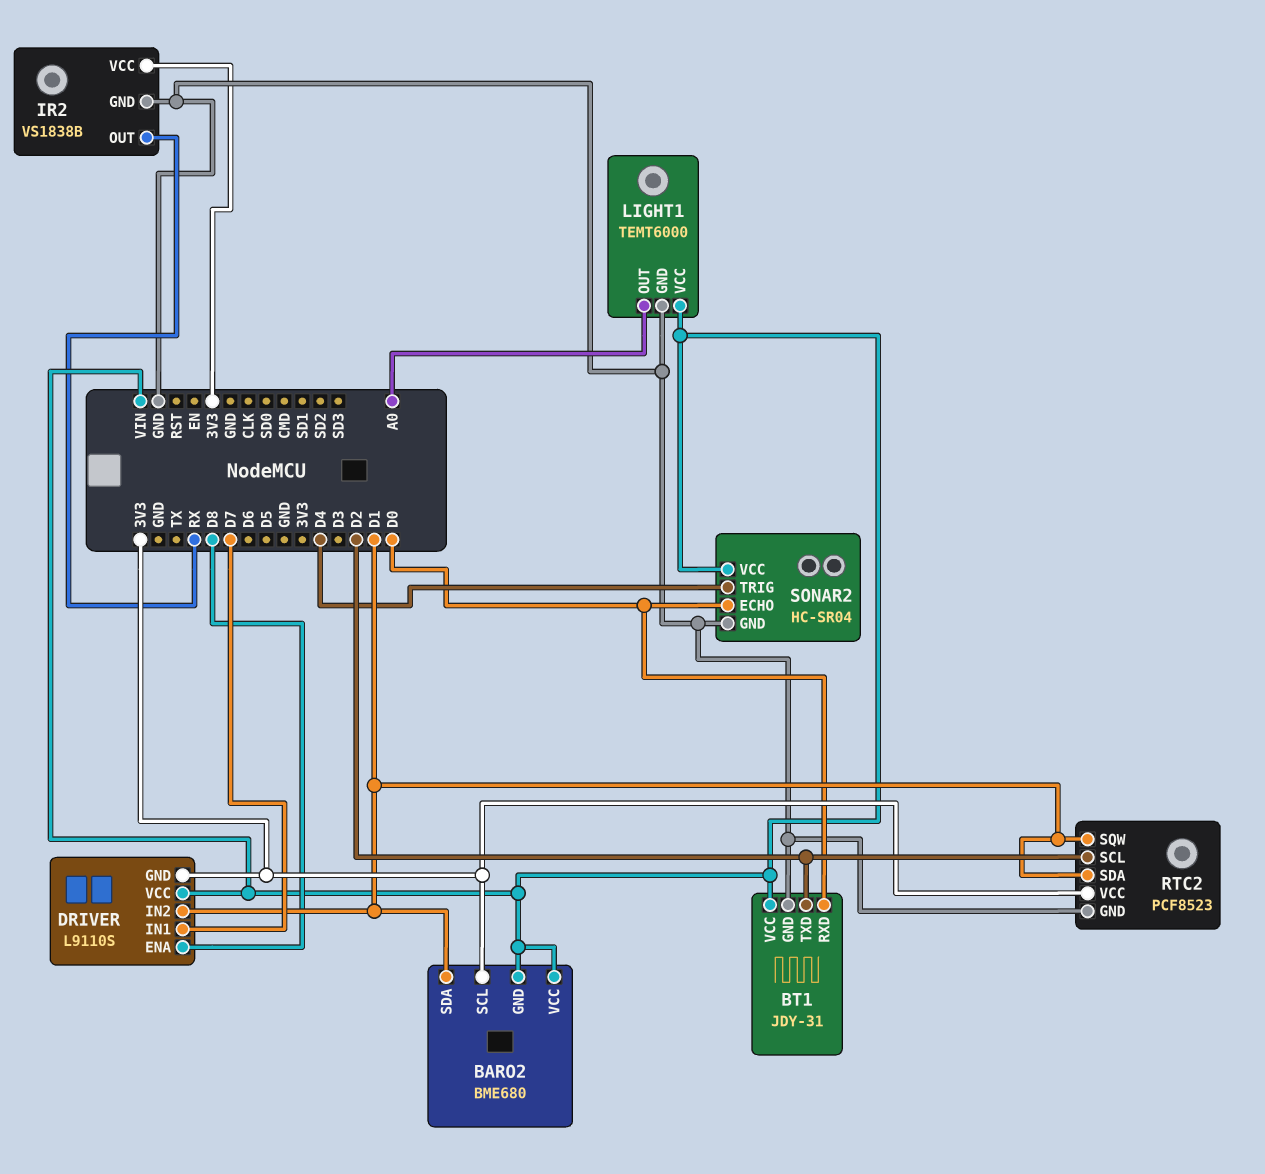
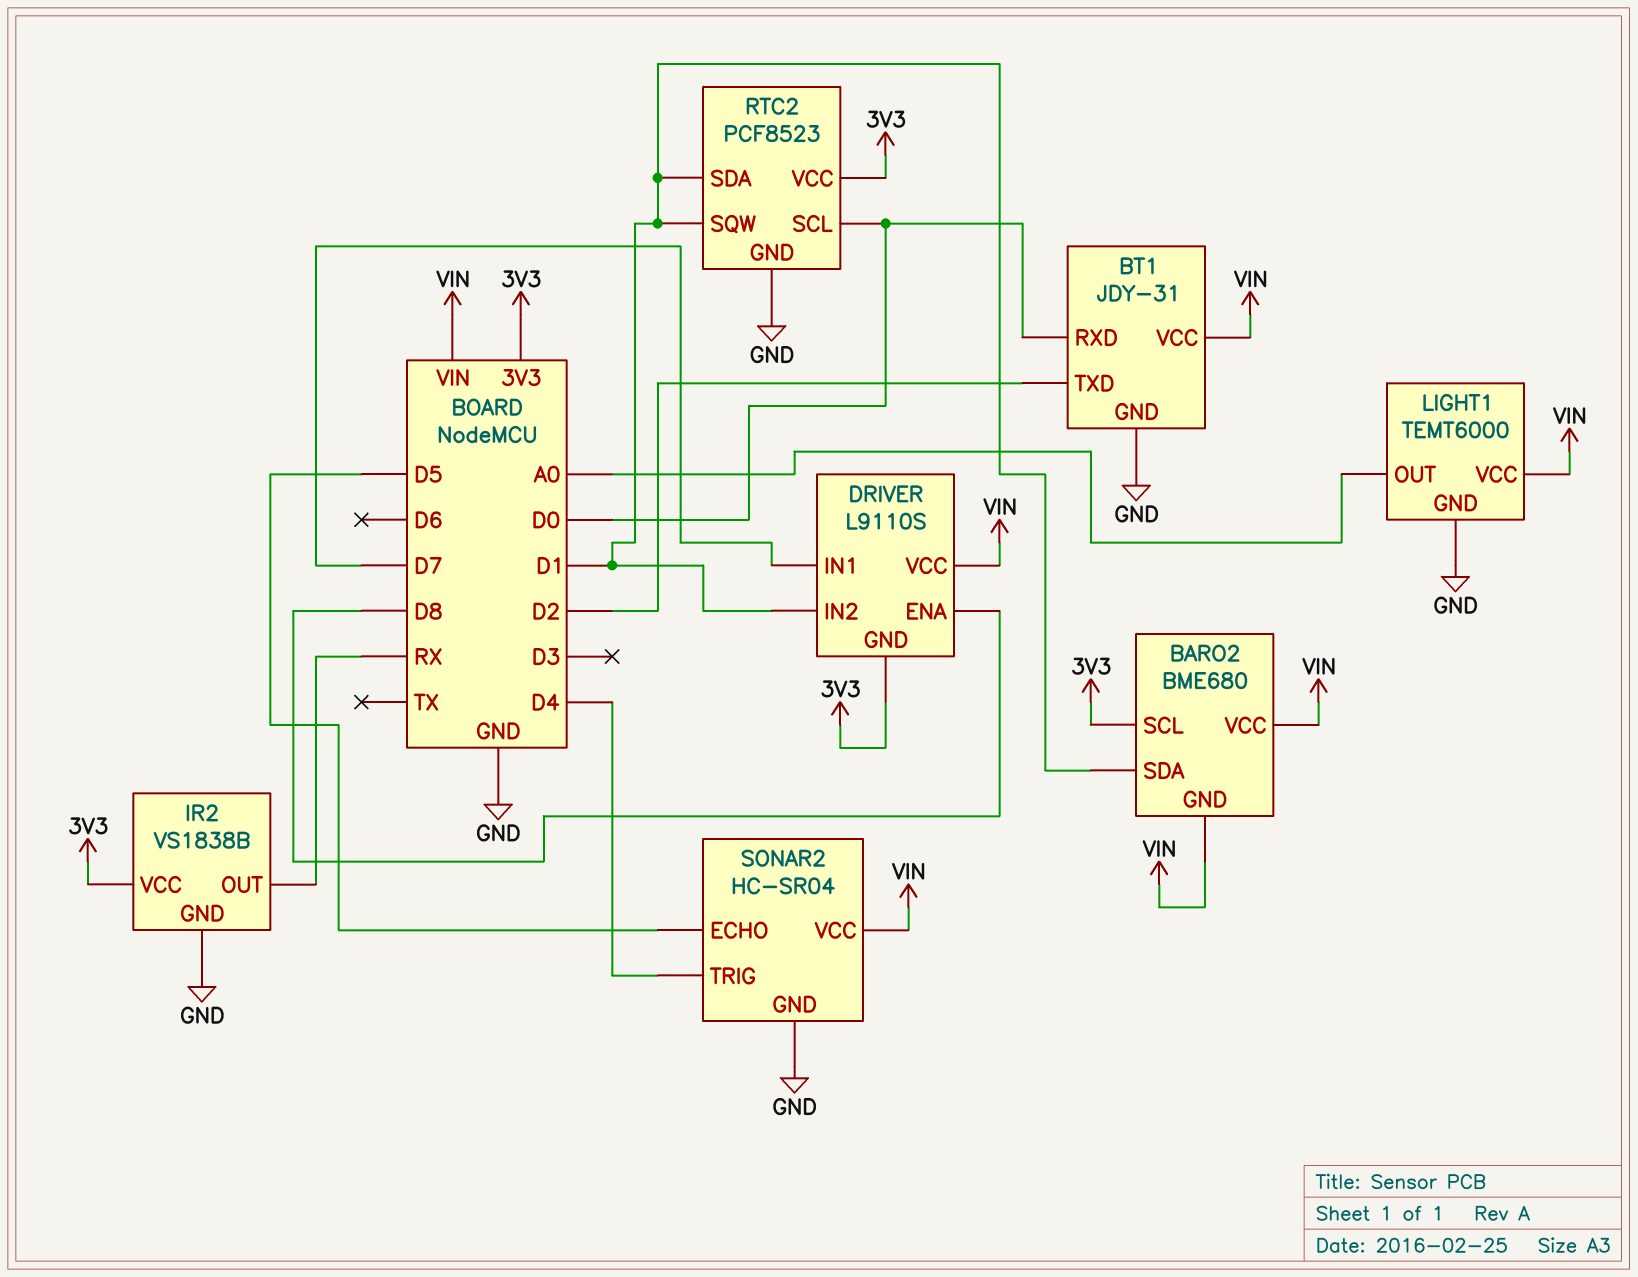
RTC2 pin SCL: D2 -> D0
SONAR2 pin ECHO: D0 -> D5

